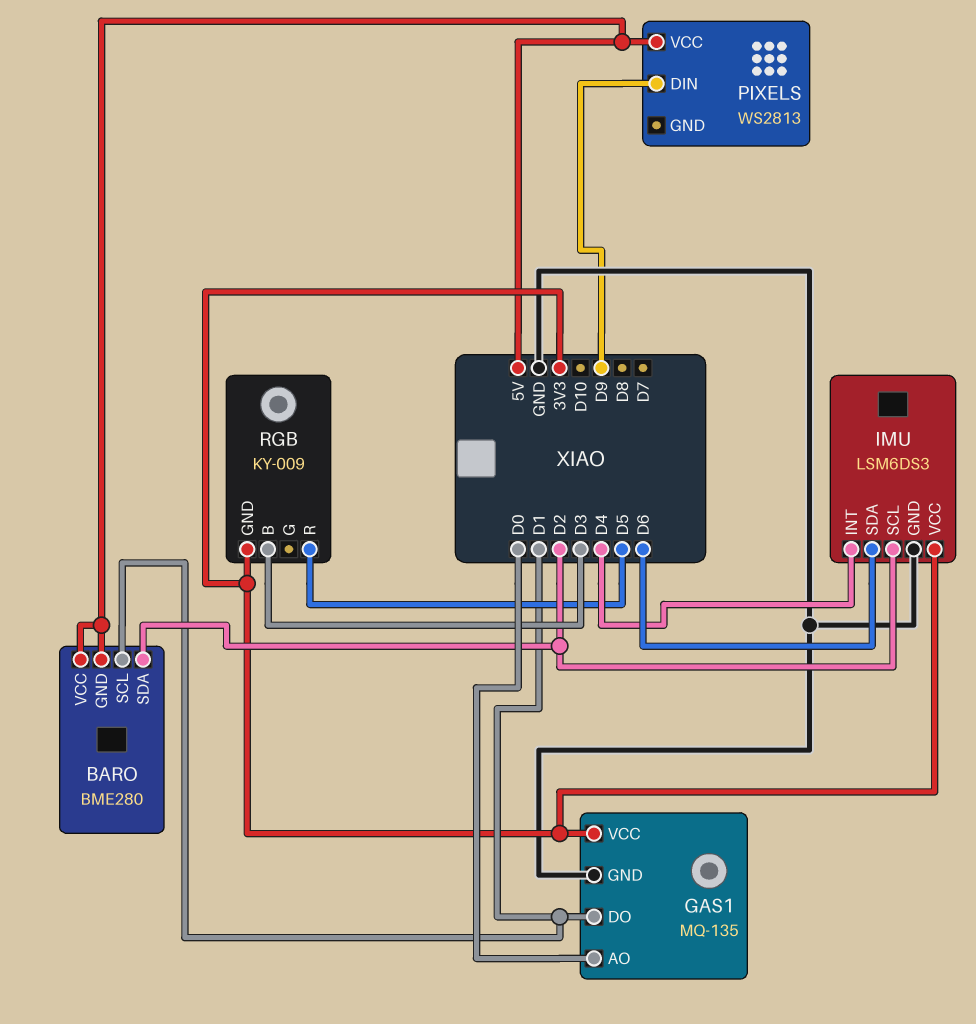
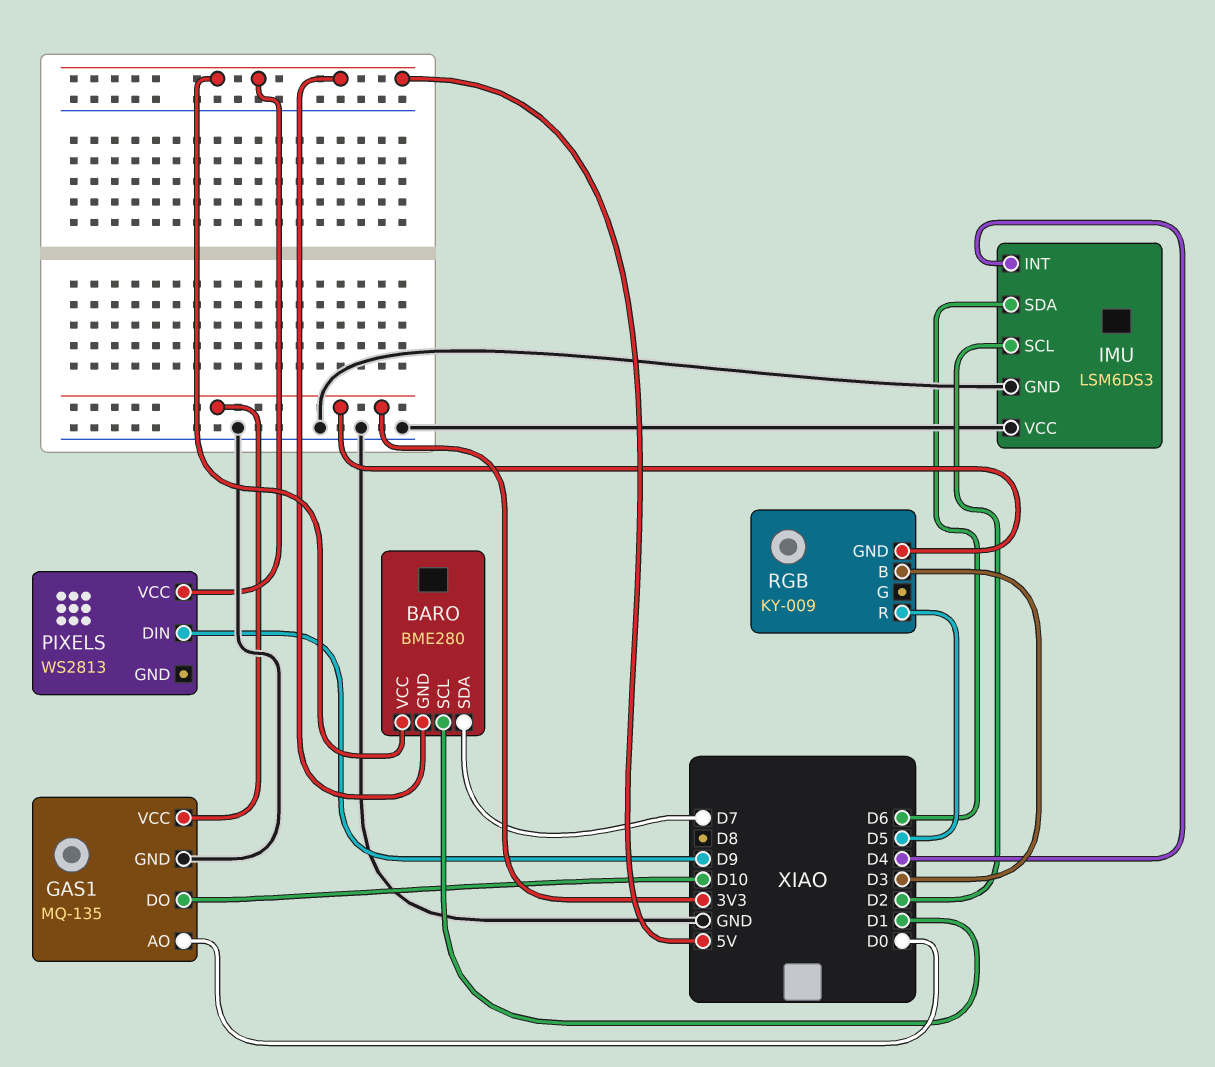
BARO pin SDA: D2 -> D7
GAS1 pin DO: D1 -> D10
IMU pin VCC: 3V3 -> GND

